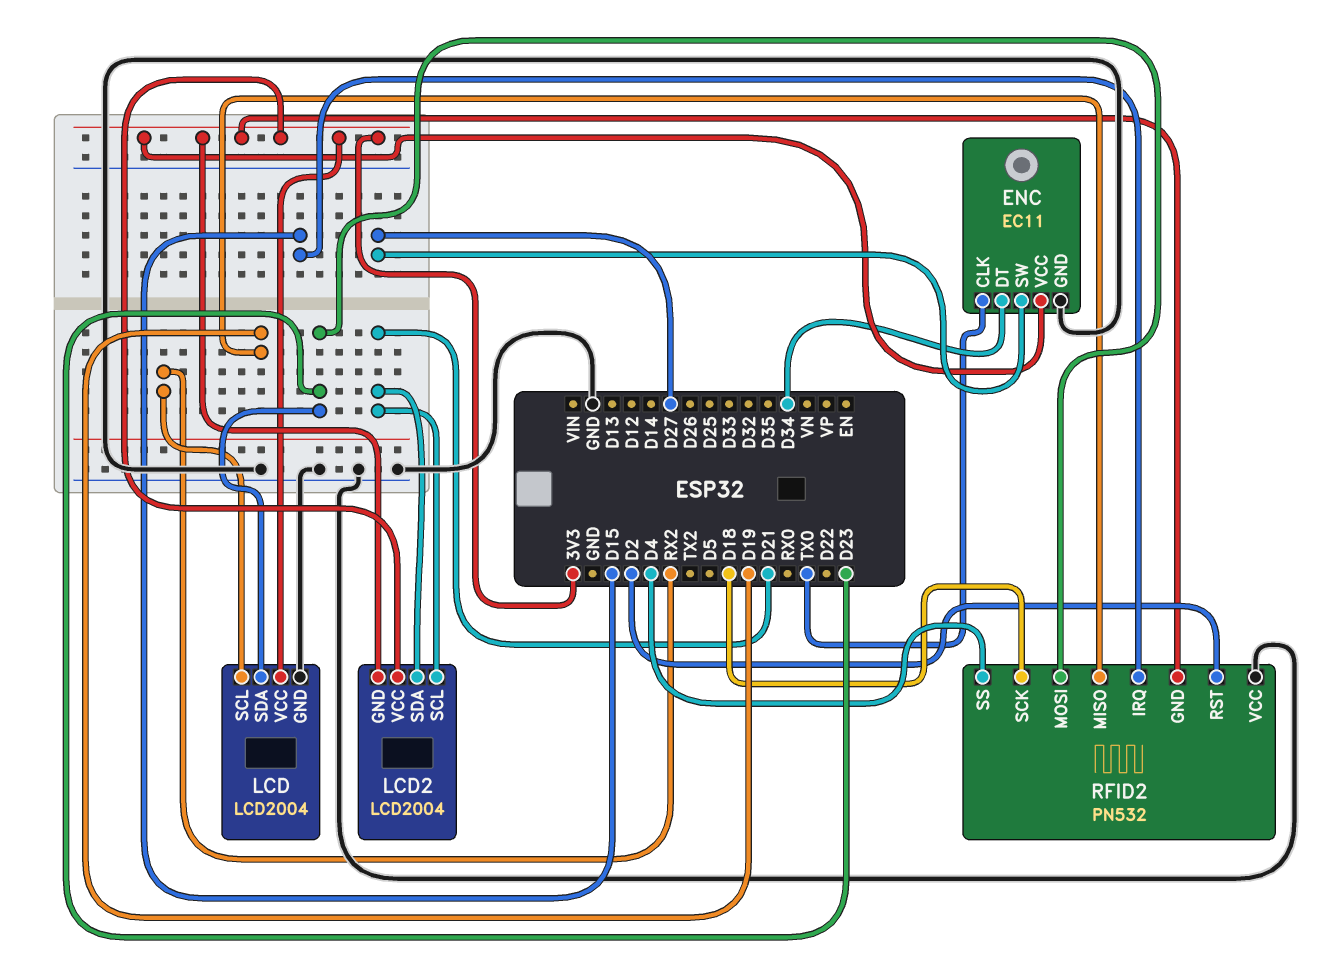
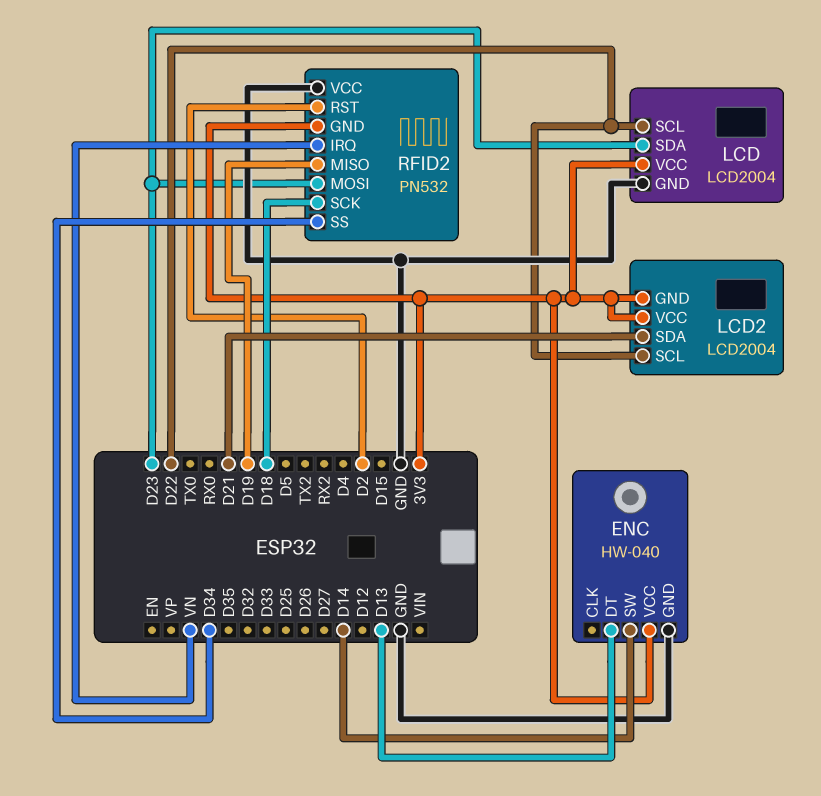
ENC: EC11 -> HW-040
ENC pin CLK: TX0 -> none
ENC pin DT: D34 -> D13
ENC pin SW: D27 -> D14
LCD pin SCL: RX2 -> D22
LCD2 pin SCL: D21 -> D22
RFID2 pin IRQ: D15 -> VN
RFID2 pin SS: D4 -> D34

